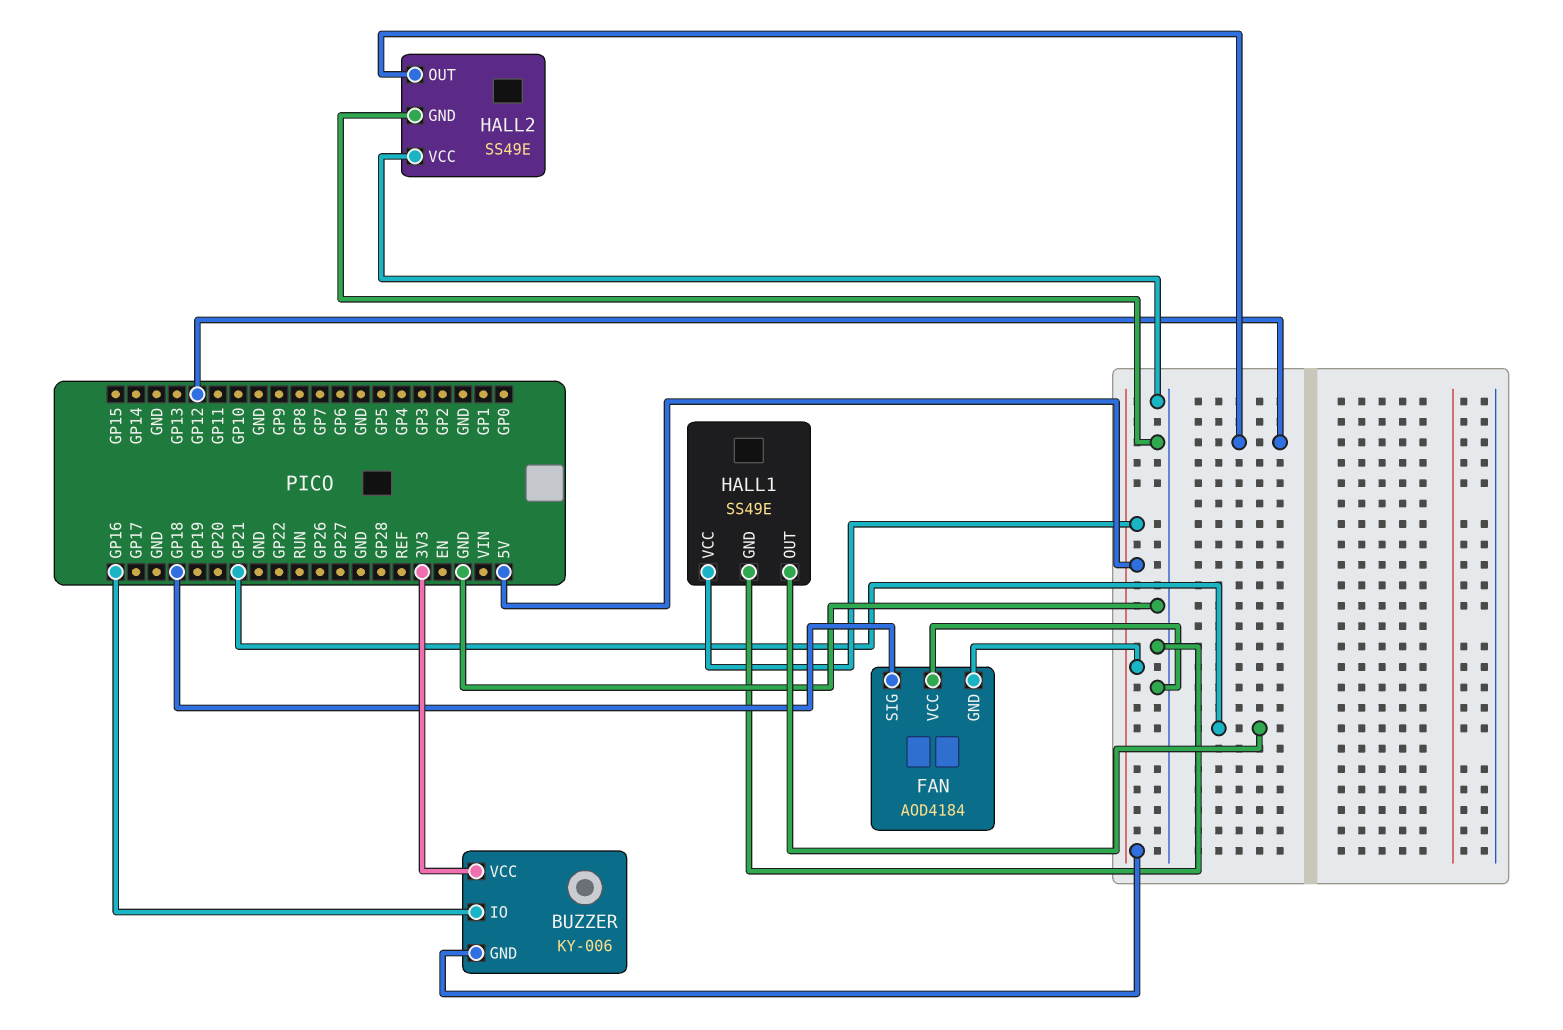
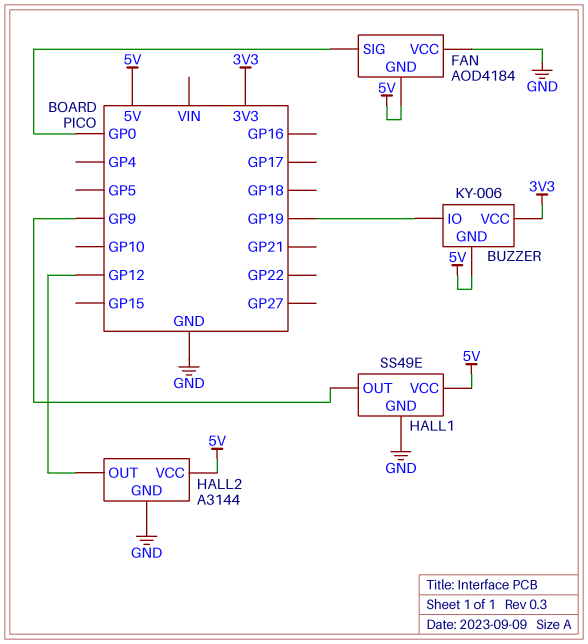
BUZZER pin IO: GP16 -> GP19
FAN pin SIG: GP18 -> GP0
HALL1 pin OUT: GP21 -> GP9
HALL2: SS49E -> A3144
HALL2 pin VCC: GND -> 5V

